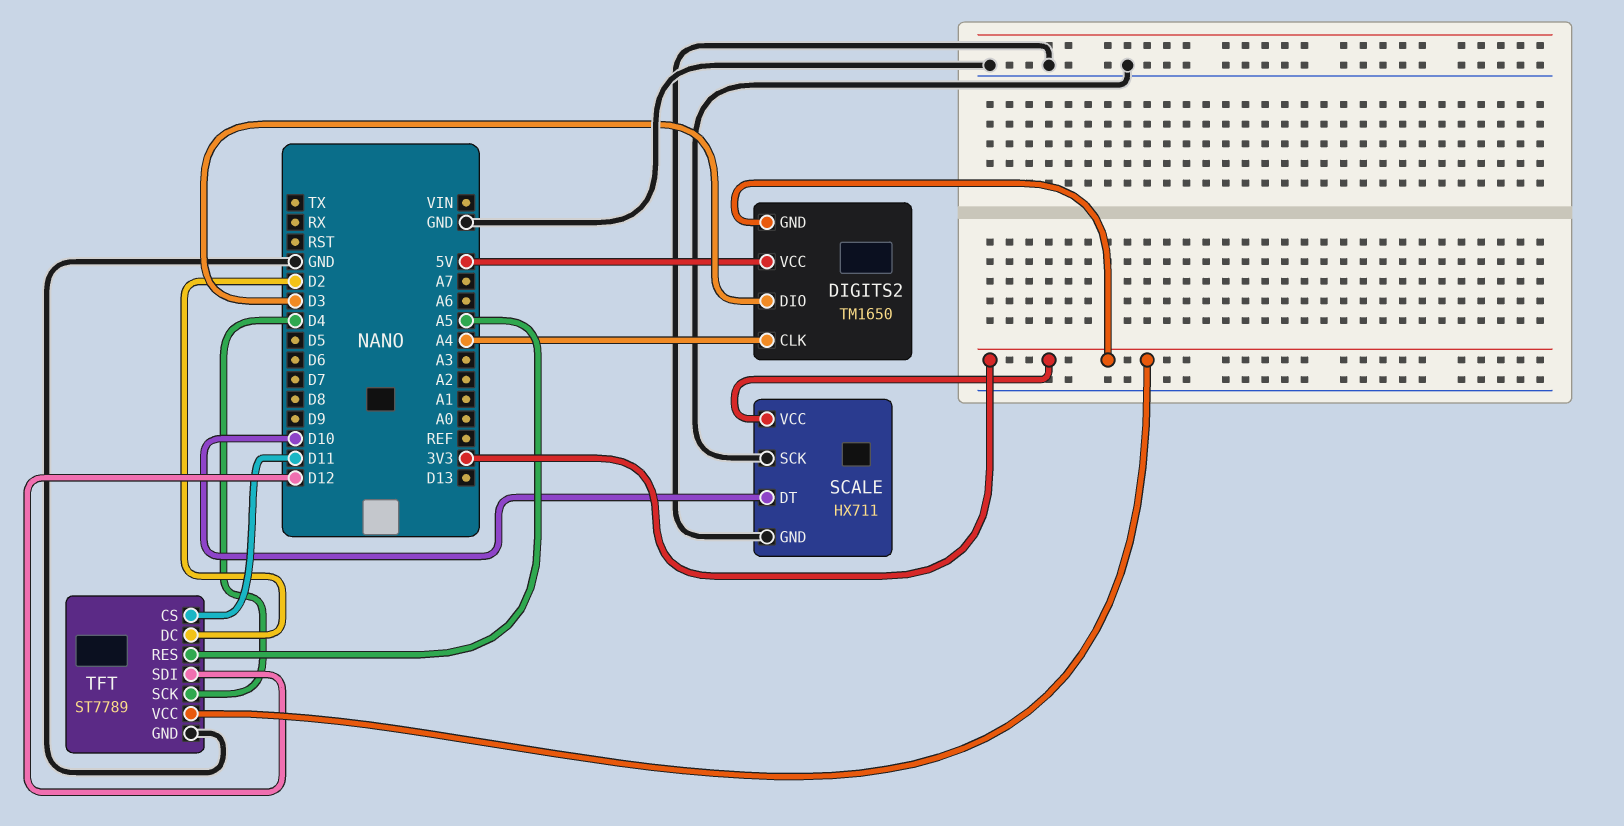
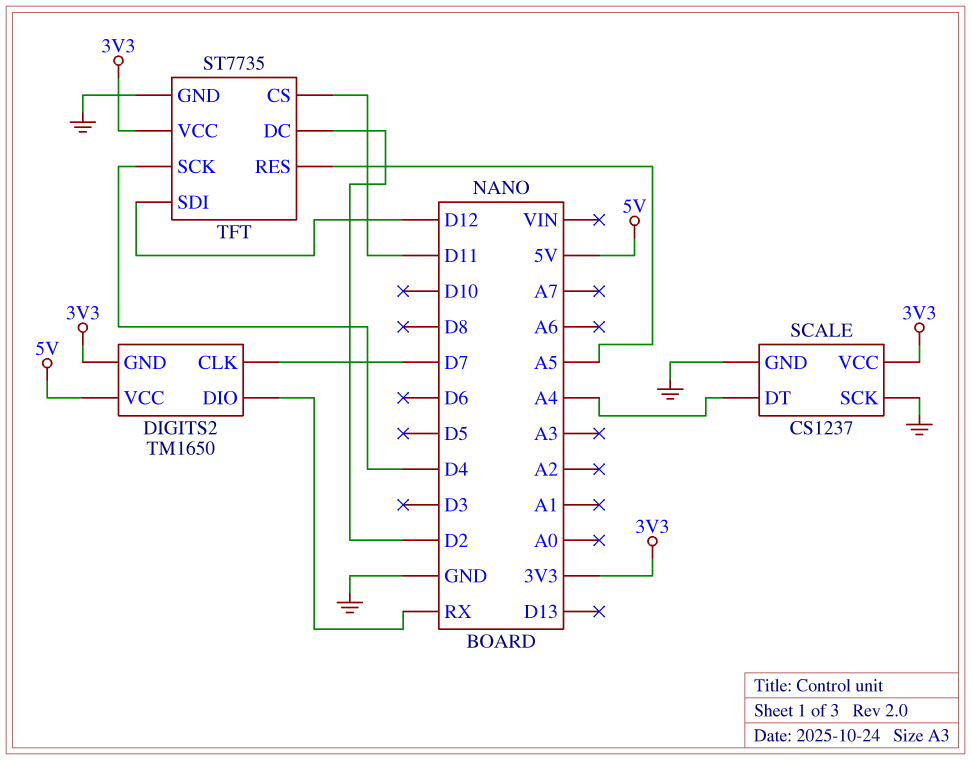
DIGITS2 pin CLK: A4 -> D7
DIGITS2 pin DIO: D3 -> RX
SCALE: HX711 -> CS1237
SCALE pin DT: D10 -> A4
TFT: ST7789 -> ST7735

